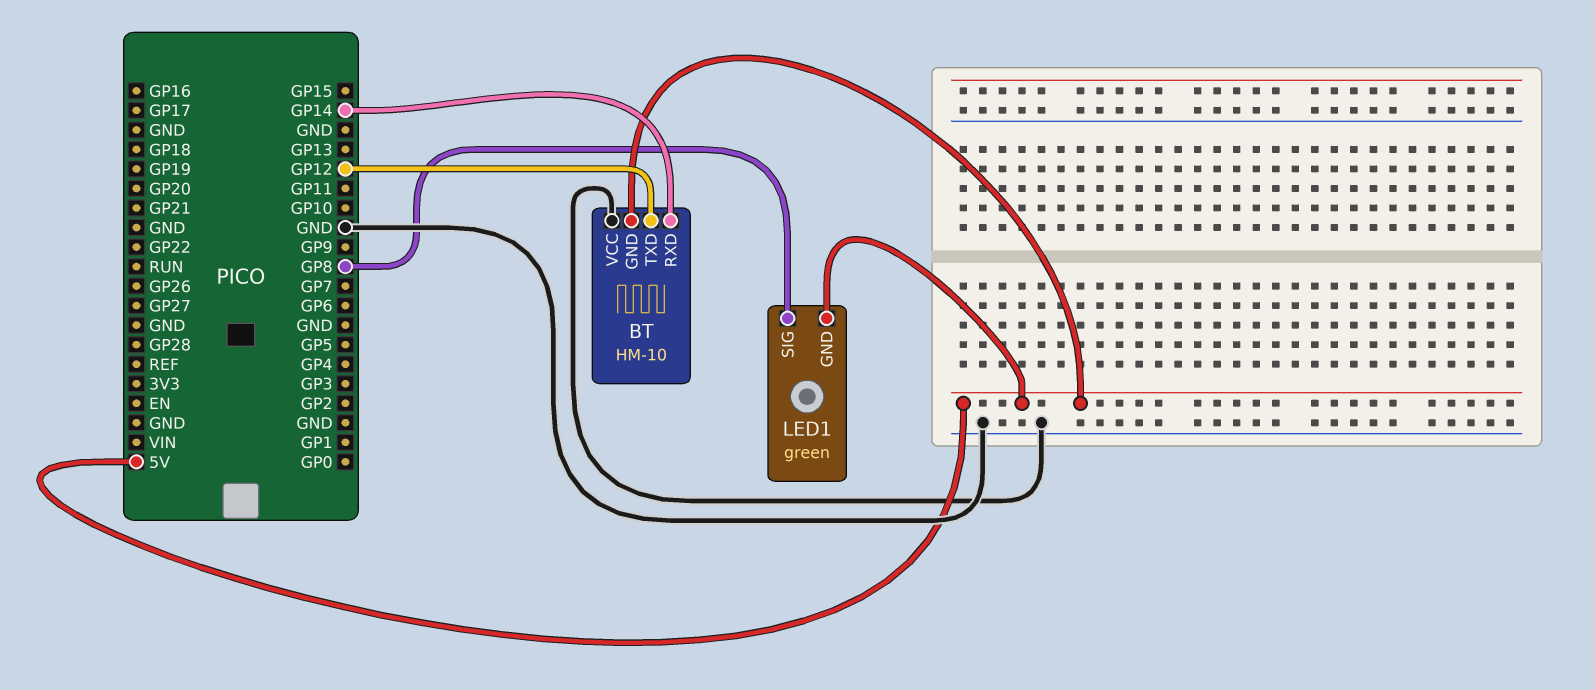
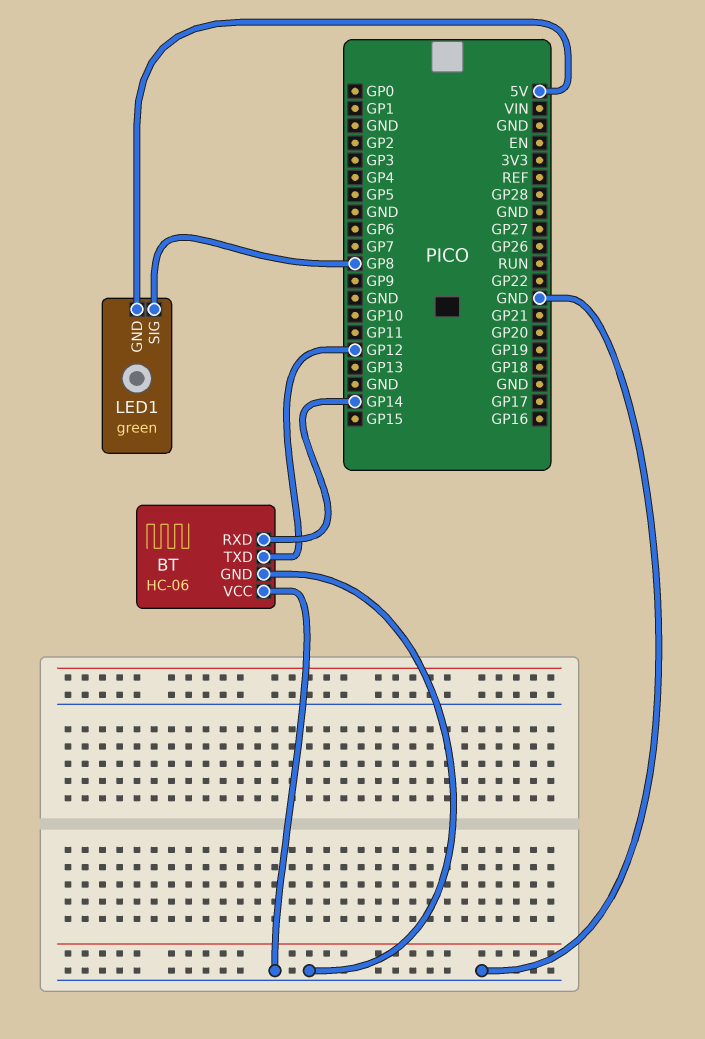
BT: HM-10 -> HC-06
BT pin GND: 5V -> GND

